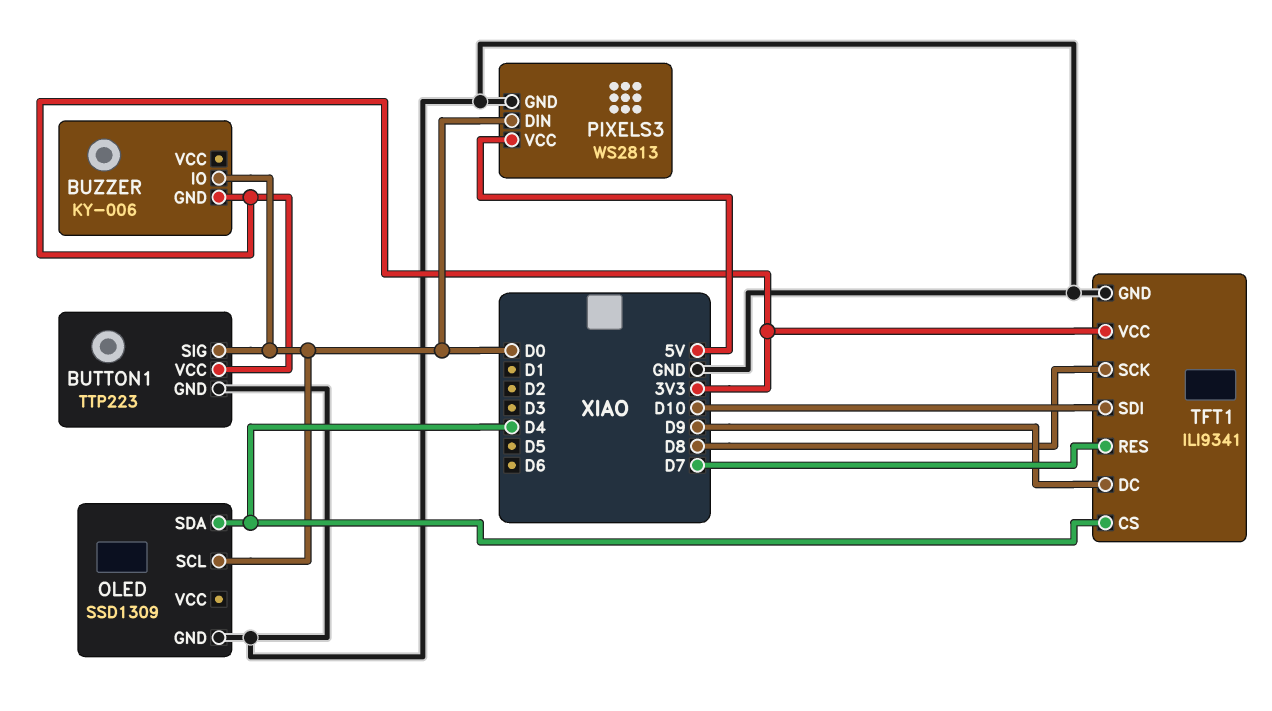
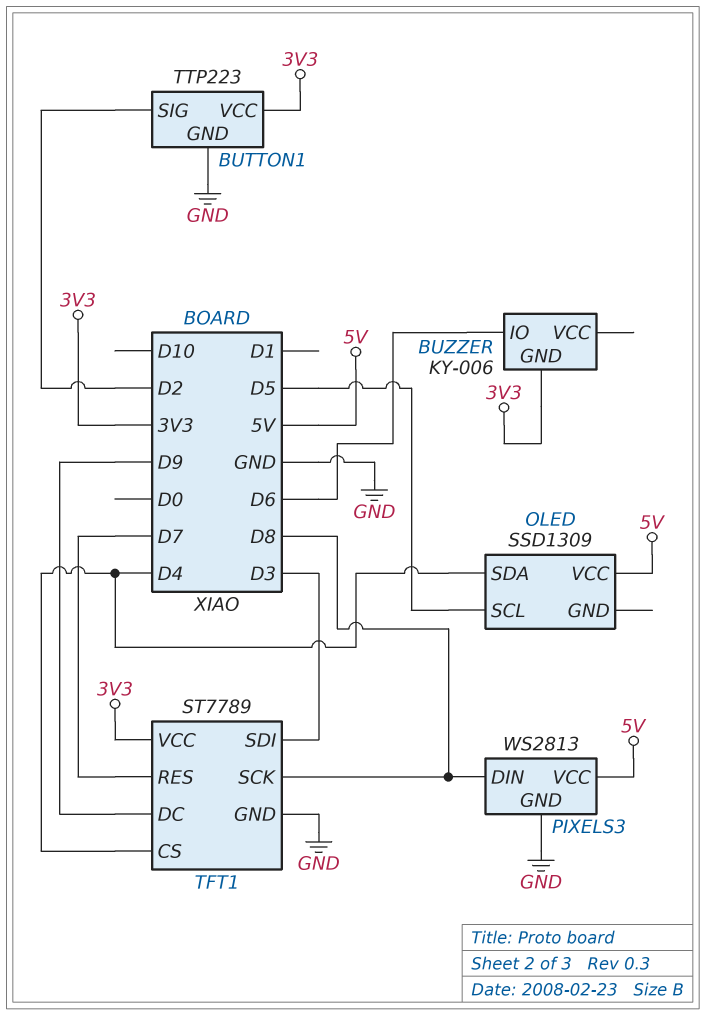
BUTTON1 pin SIG: D0 -> D2
BUZZER pin IO: D0 -> D6
OLED pin GND: GND -> none
OLED pin SCL: D0 -> D5
OLED pin VCC: none -> 5V
PIXELS3 pin DIN: D0 -> D8
TFT1: ILI9341 -> ST7789
TFT1 pin SDI: D10 -> D3

